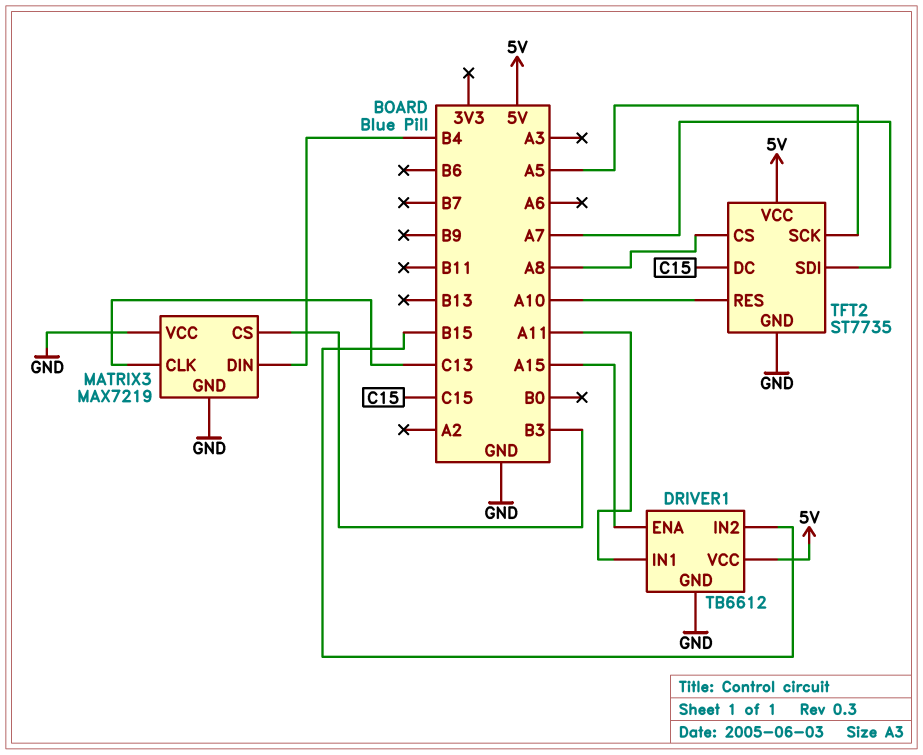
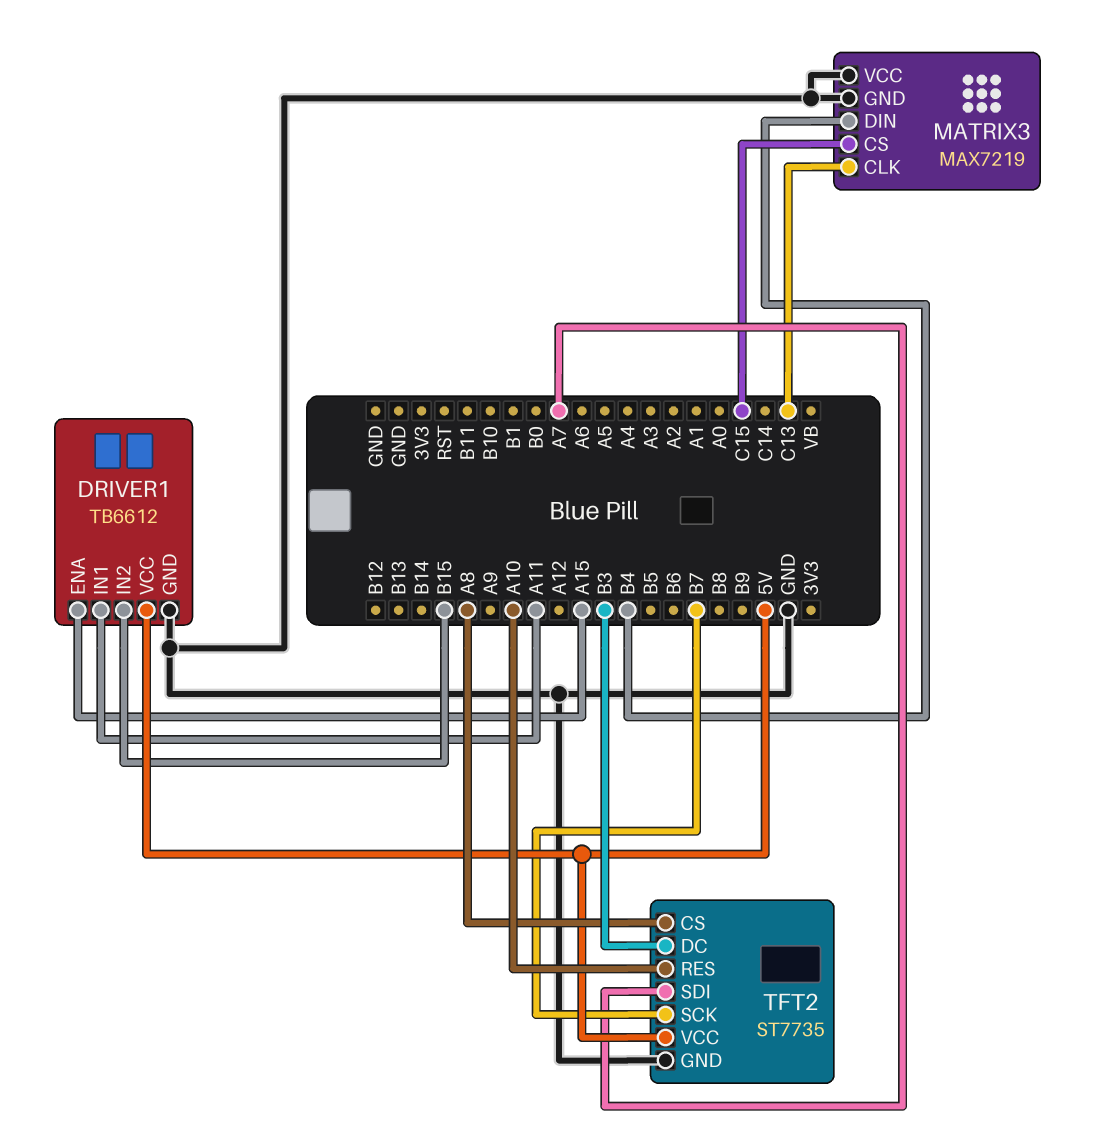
MATRIX3 pin CS: B3 -> C15
TFT2 pin DC: C15 -> B3
TFT2 pin SCK: A5 -> B7

